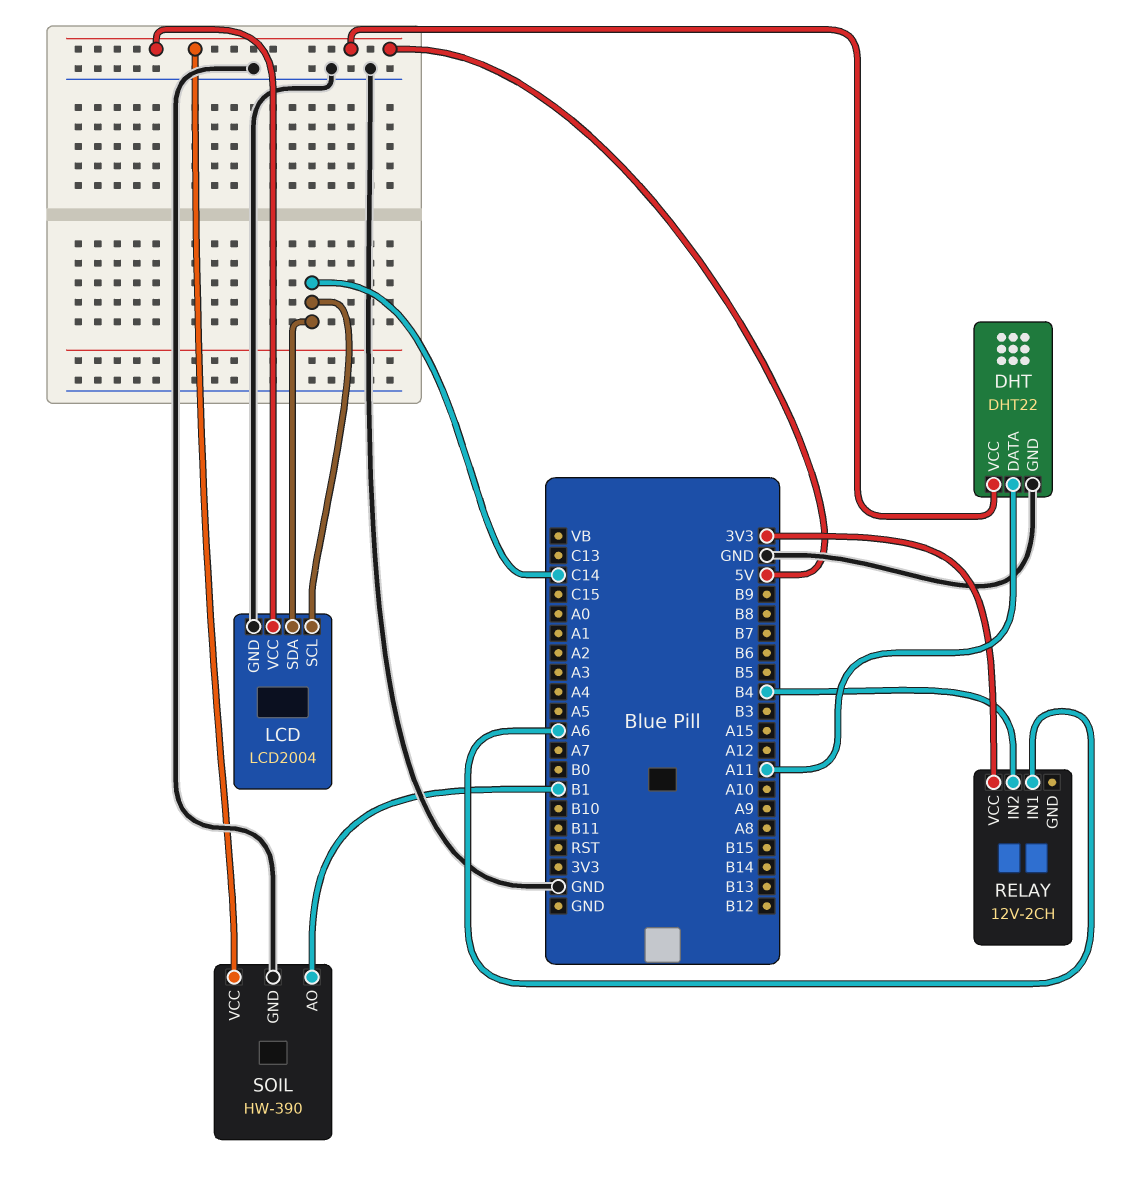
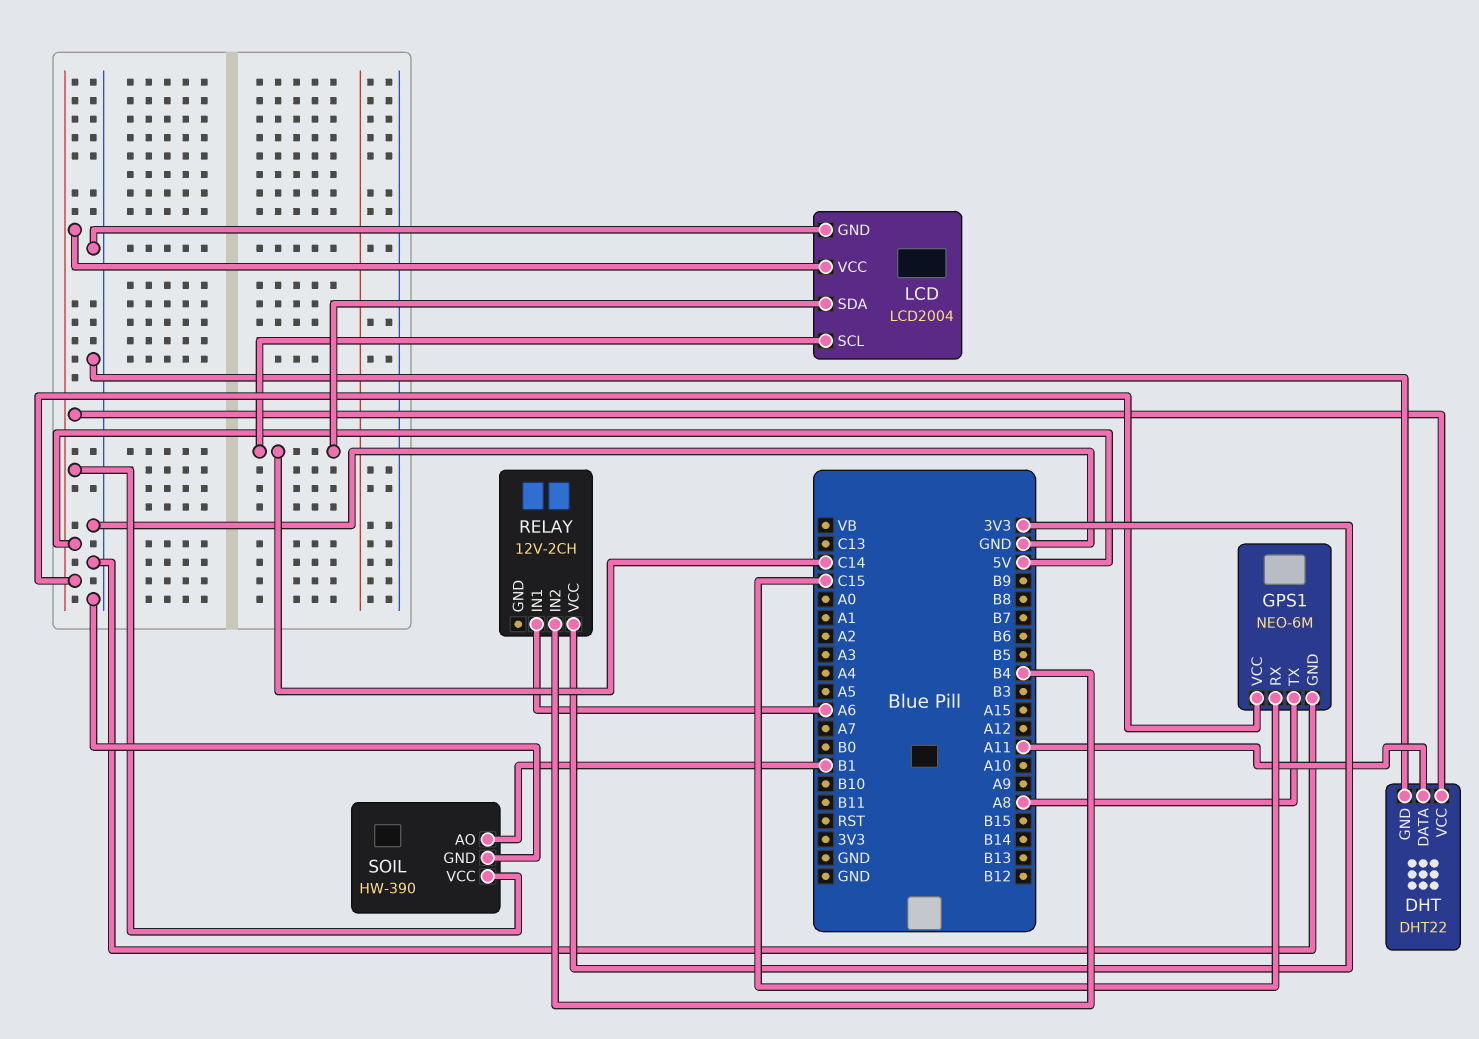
GPS1: none -> NEO-6M
GPS1 pin GND: none -> GND
GPS1 pin RX: none -> C15
GPS1 pin TX: none -> A8
GPS1 pin VCC: none -> 5V

